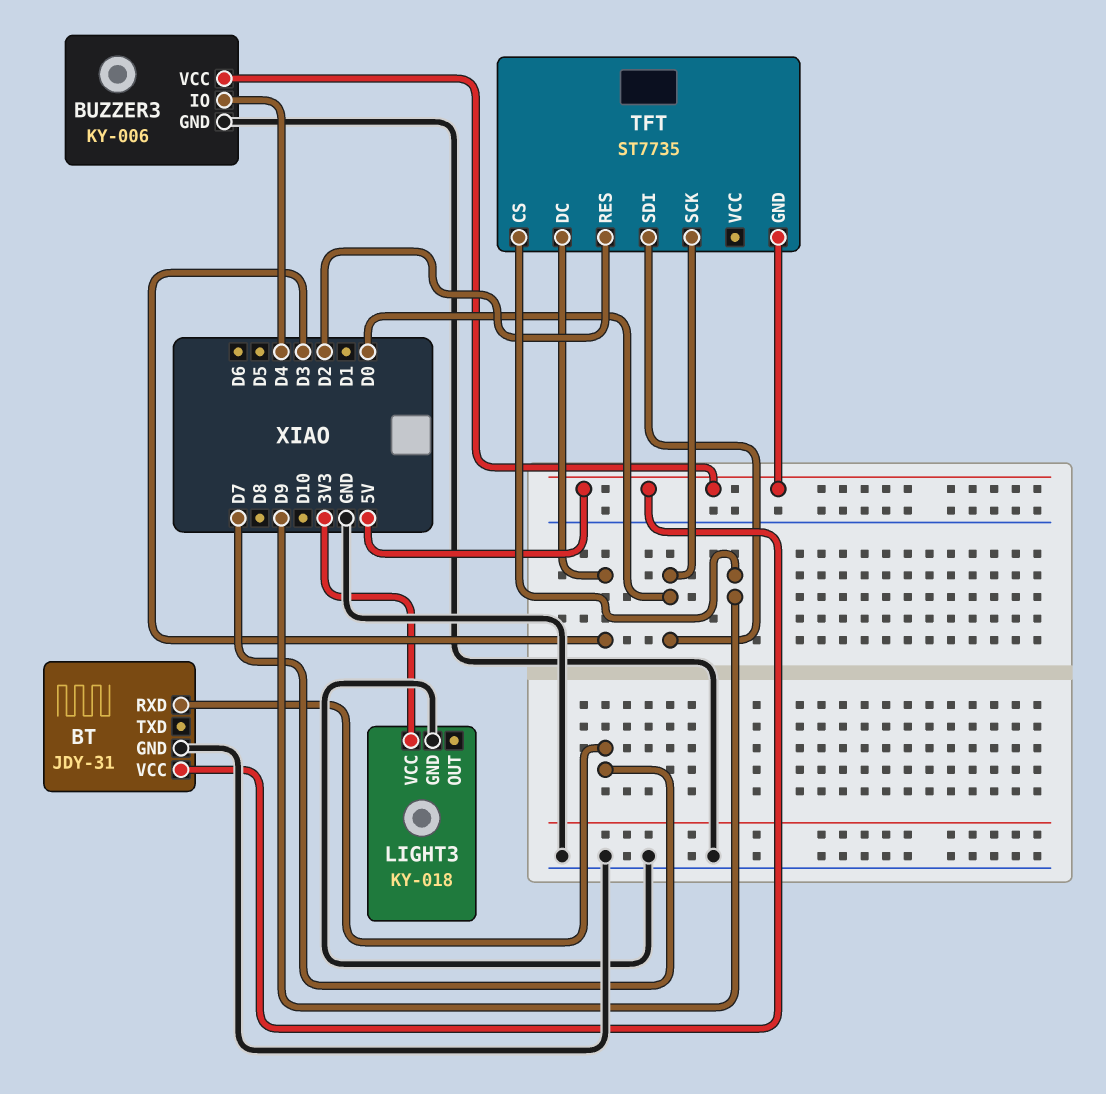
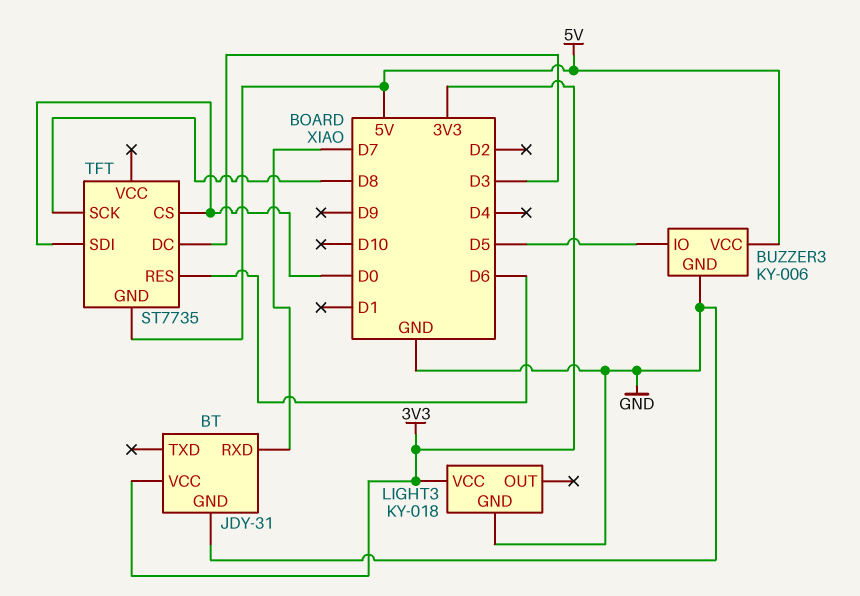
BT pin VCC: 5V -> 3V3
BUZZER3 pin IO: D4 -> D5
TFT pin CS: D9 -> D0
TFT pin RES: D2 -> D6
TFT pin SCK: D0 -> D8

